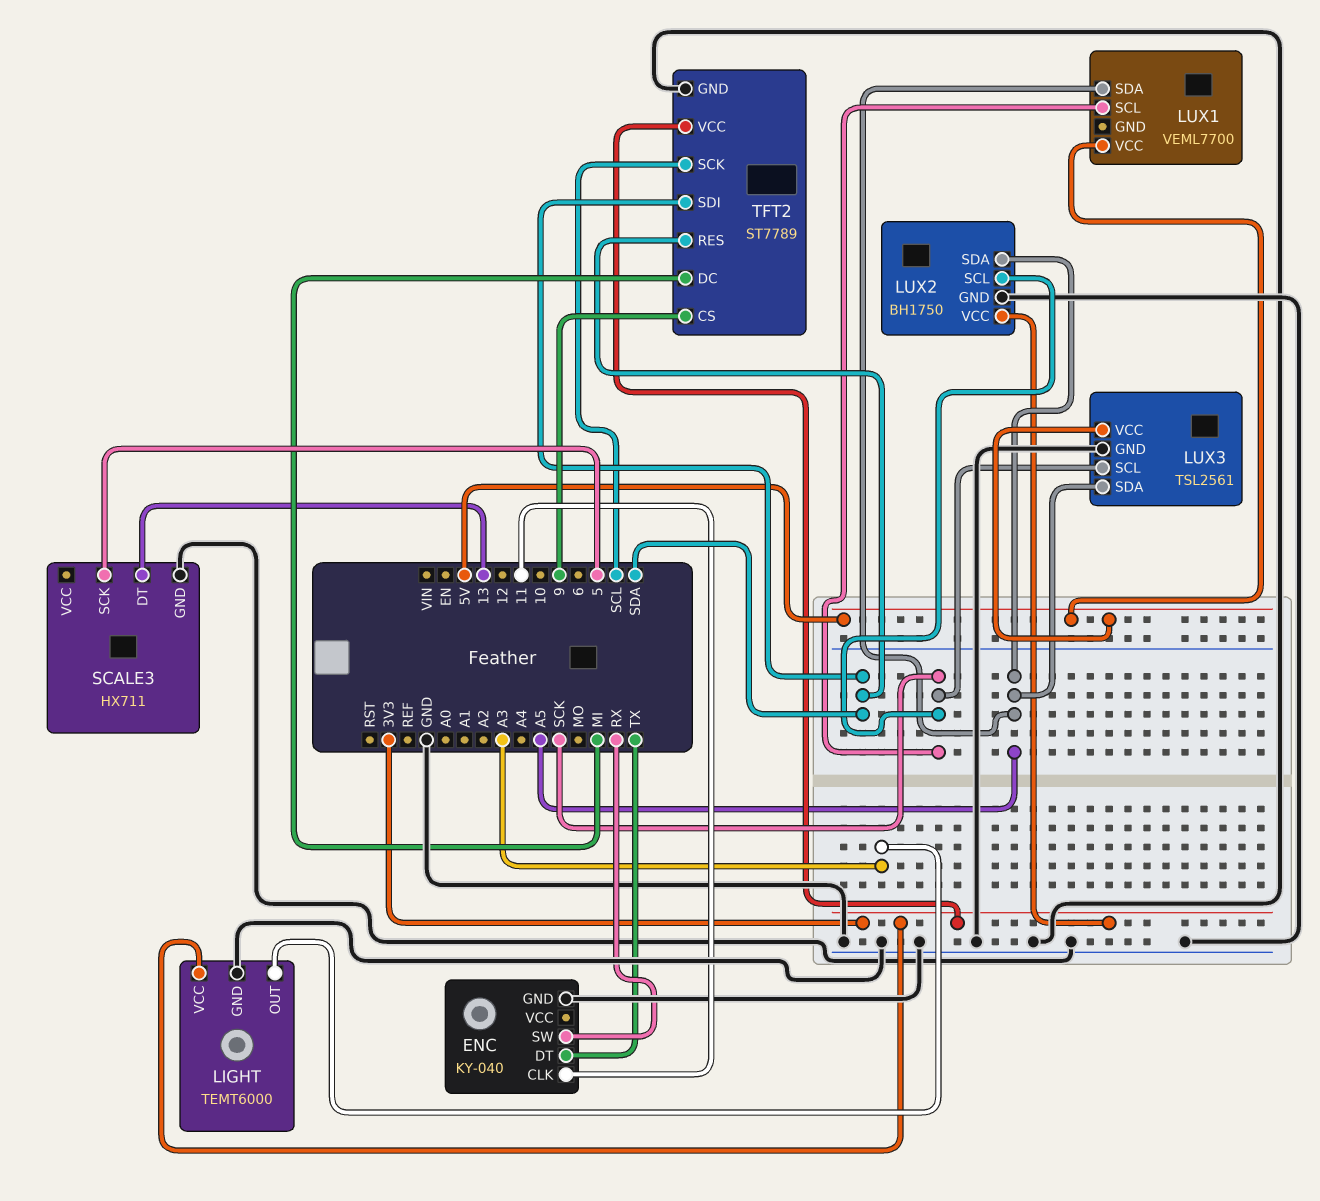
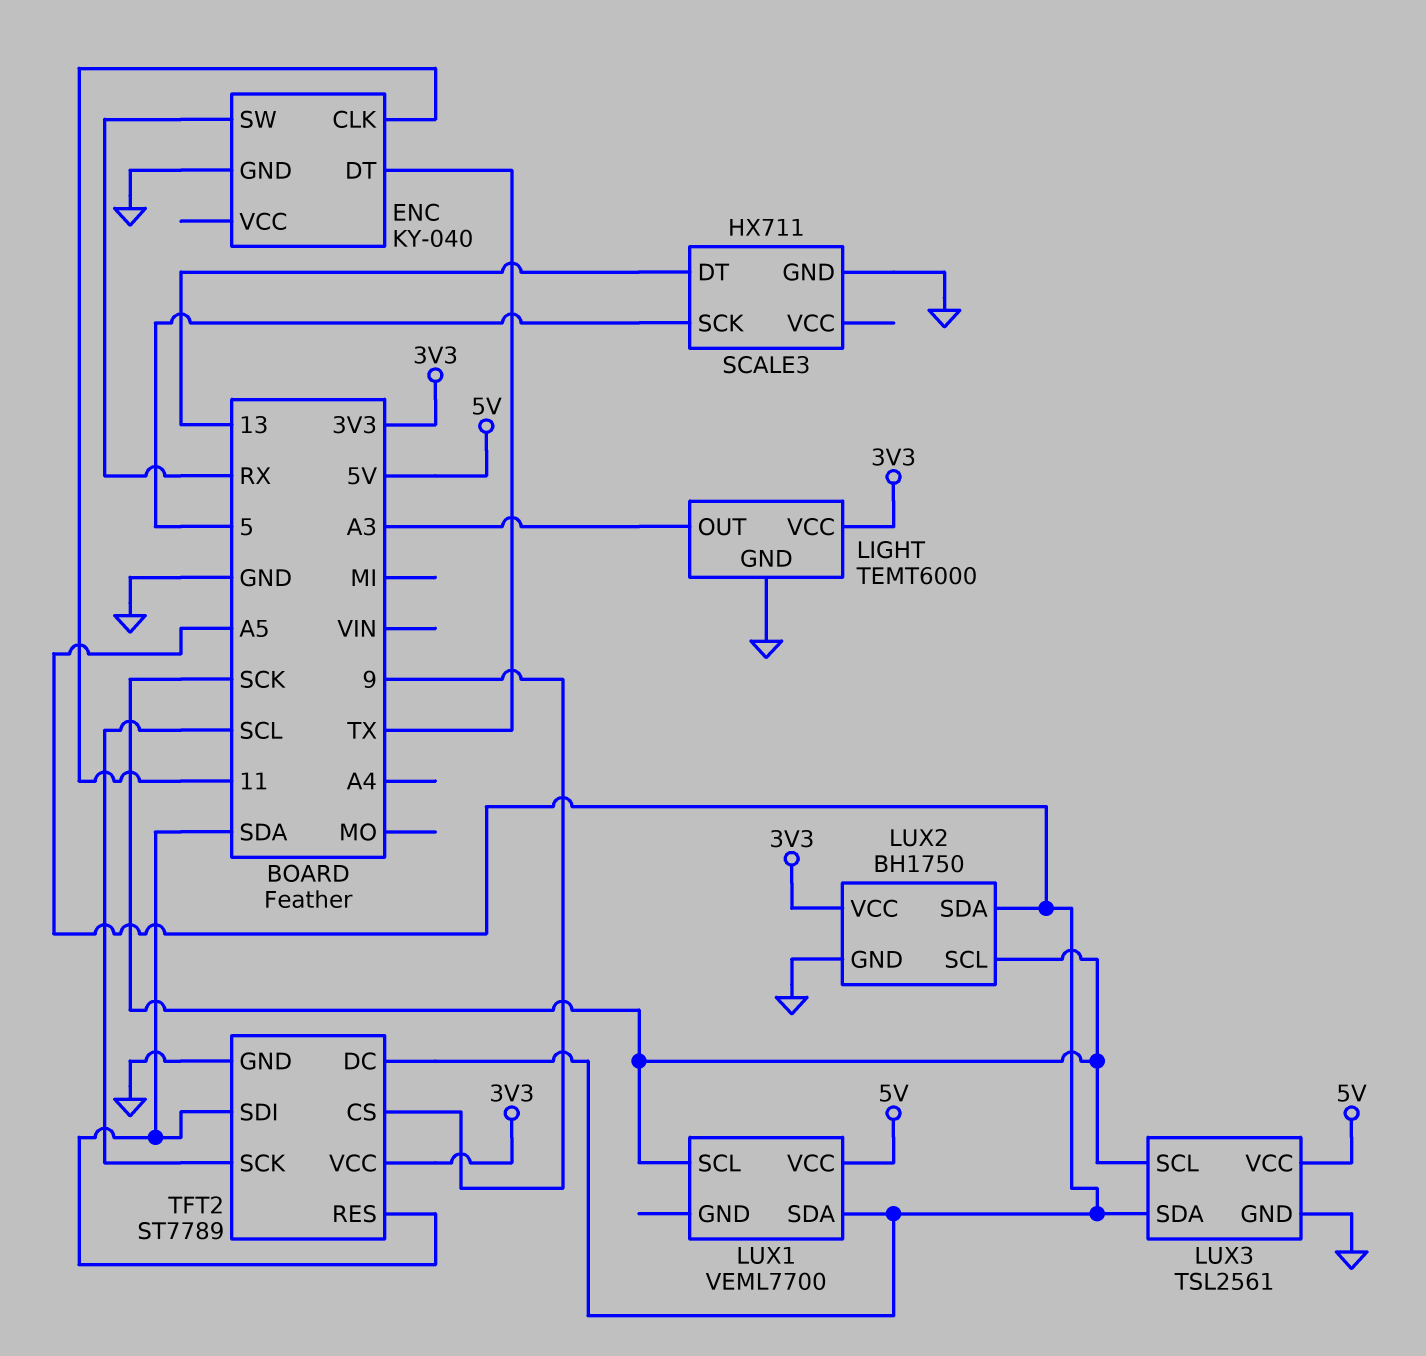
TFT2 pin DC: MI -> A5

